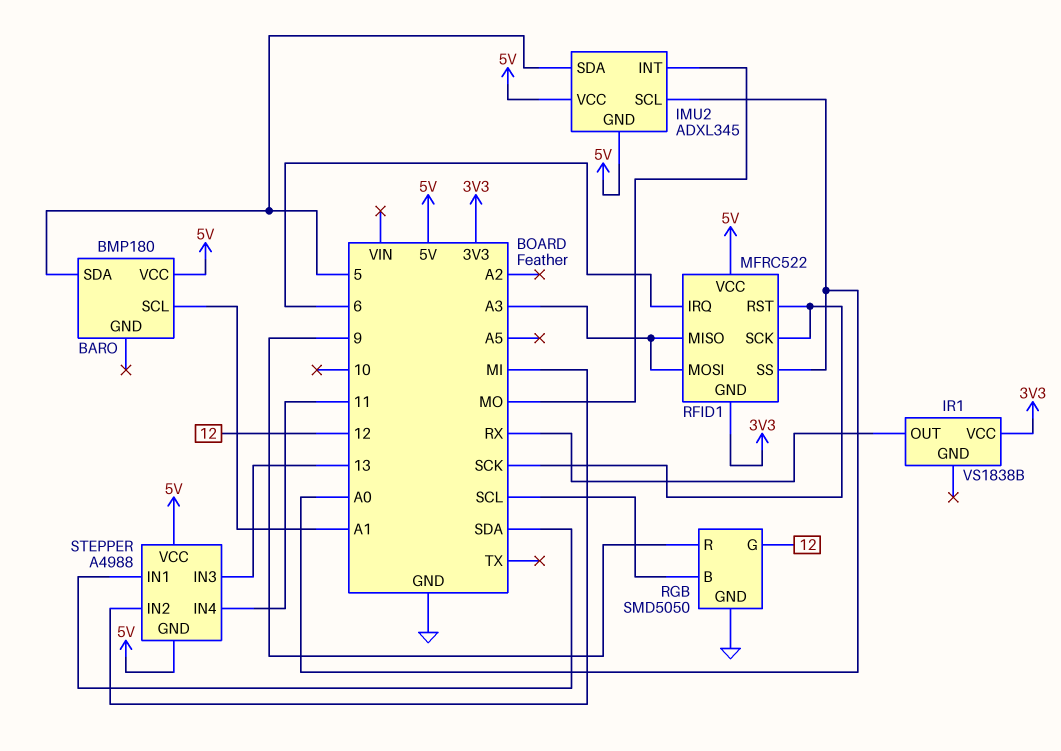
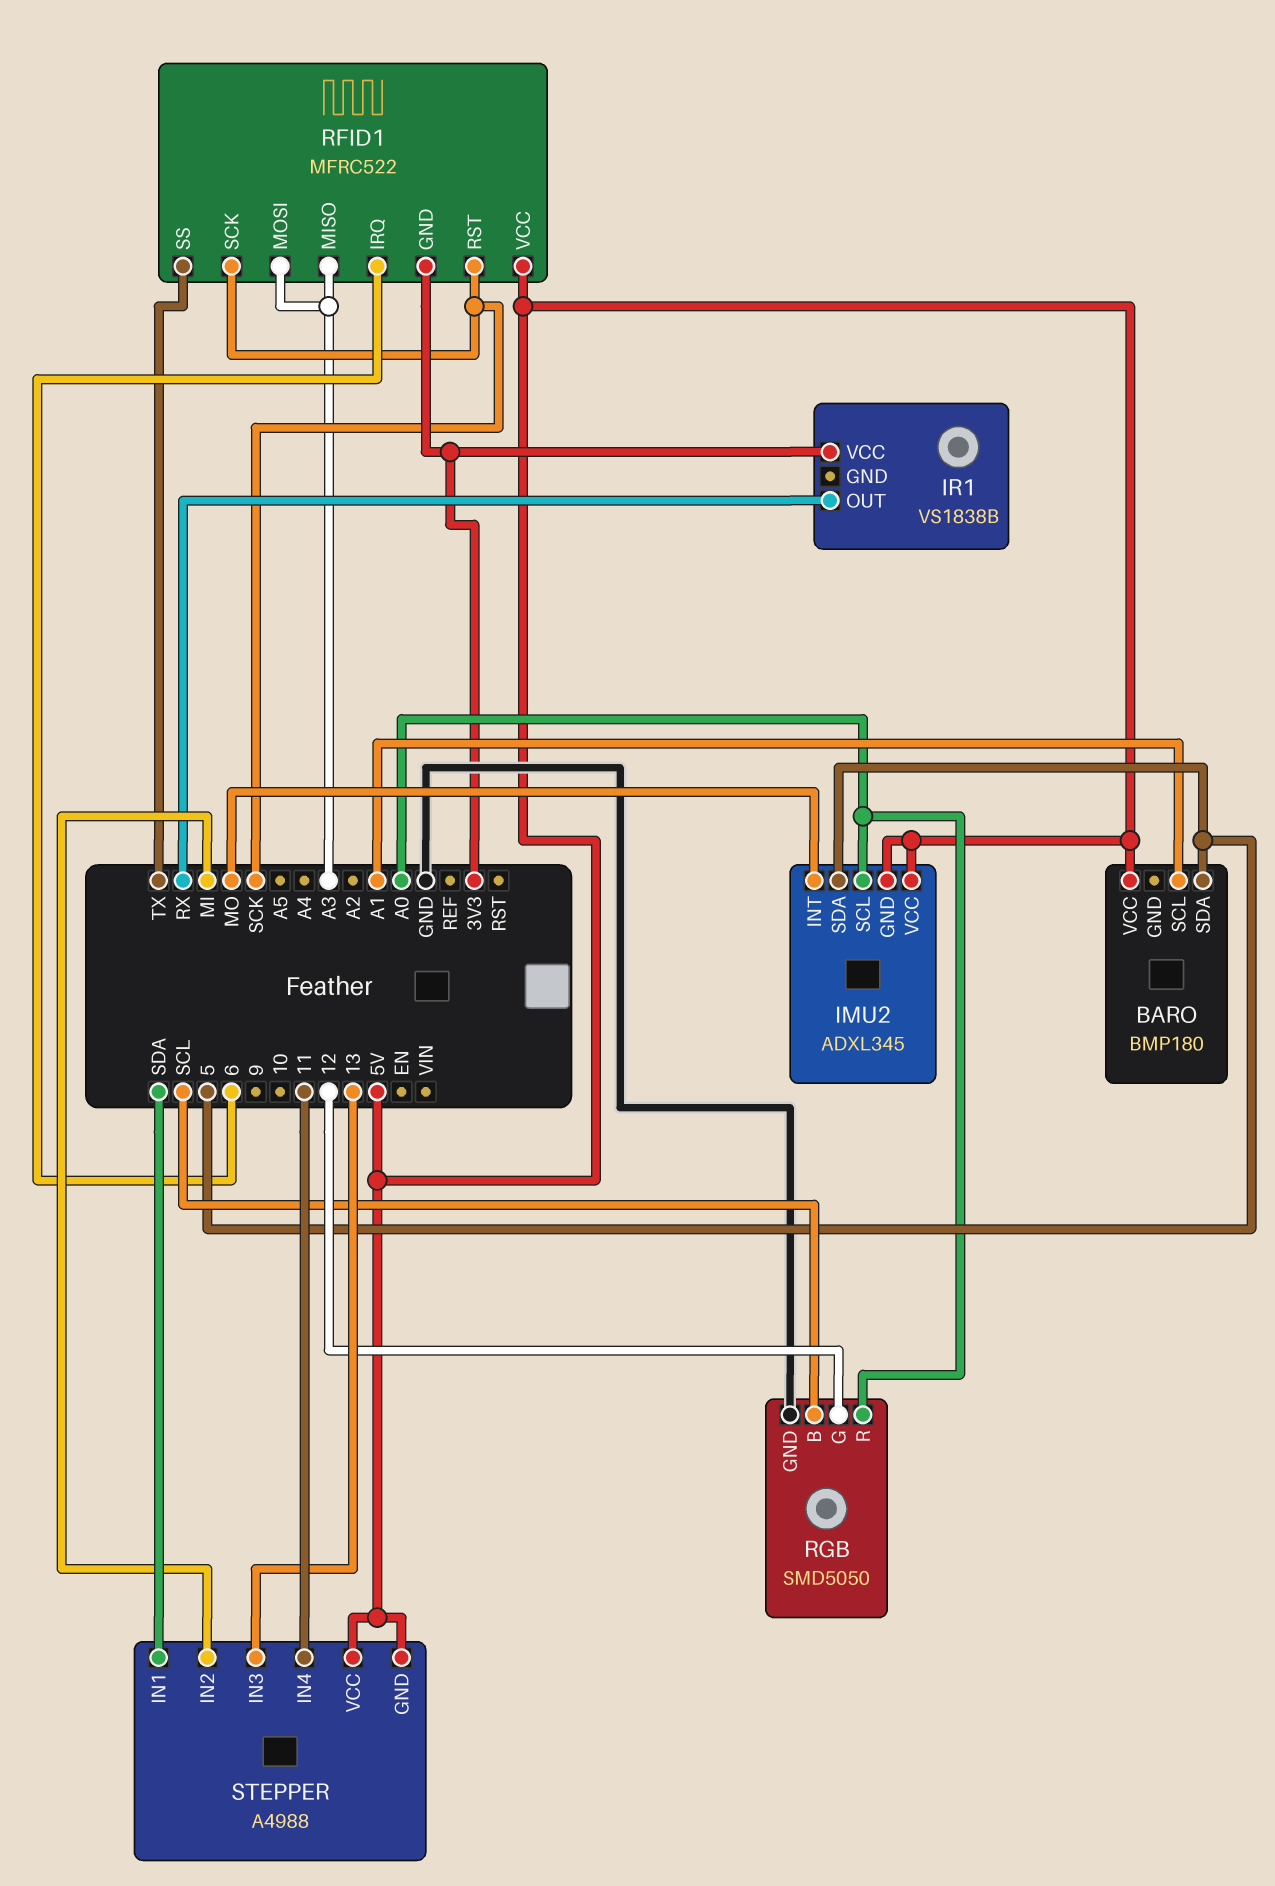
RFID1 pin SS: A0 -> TX
RGB pin R: 9 -> A0

